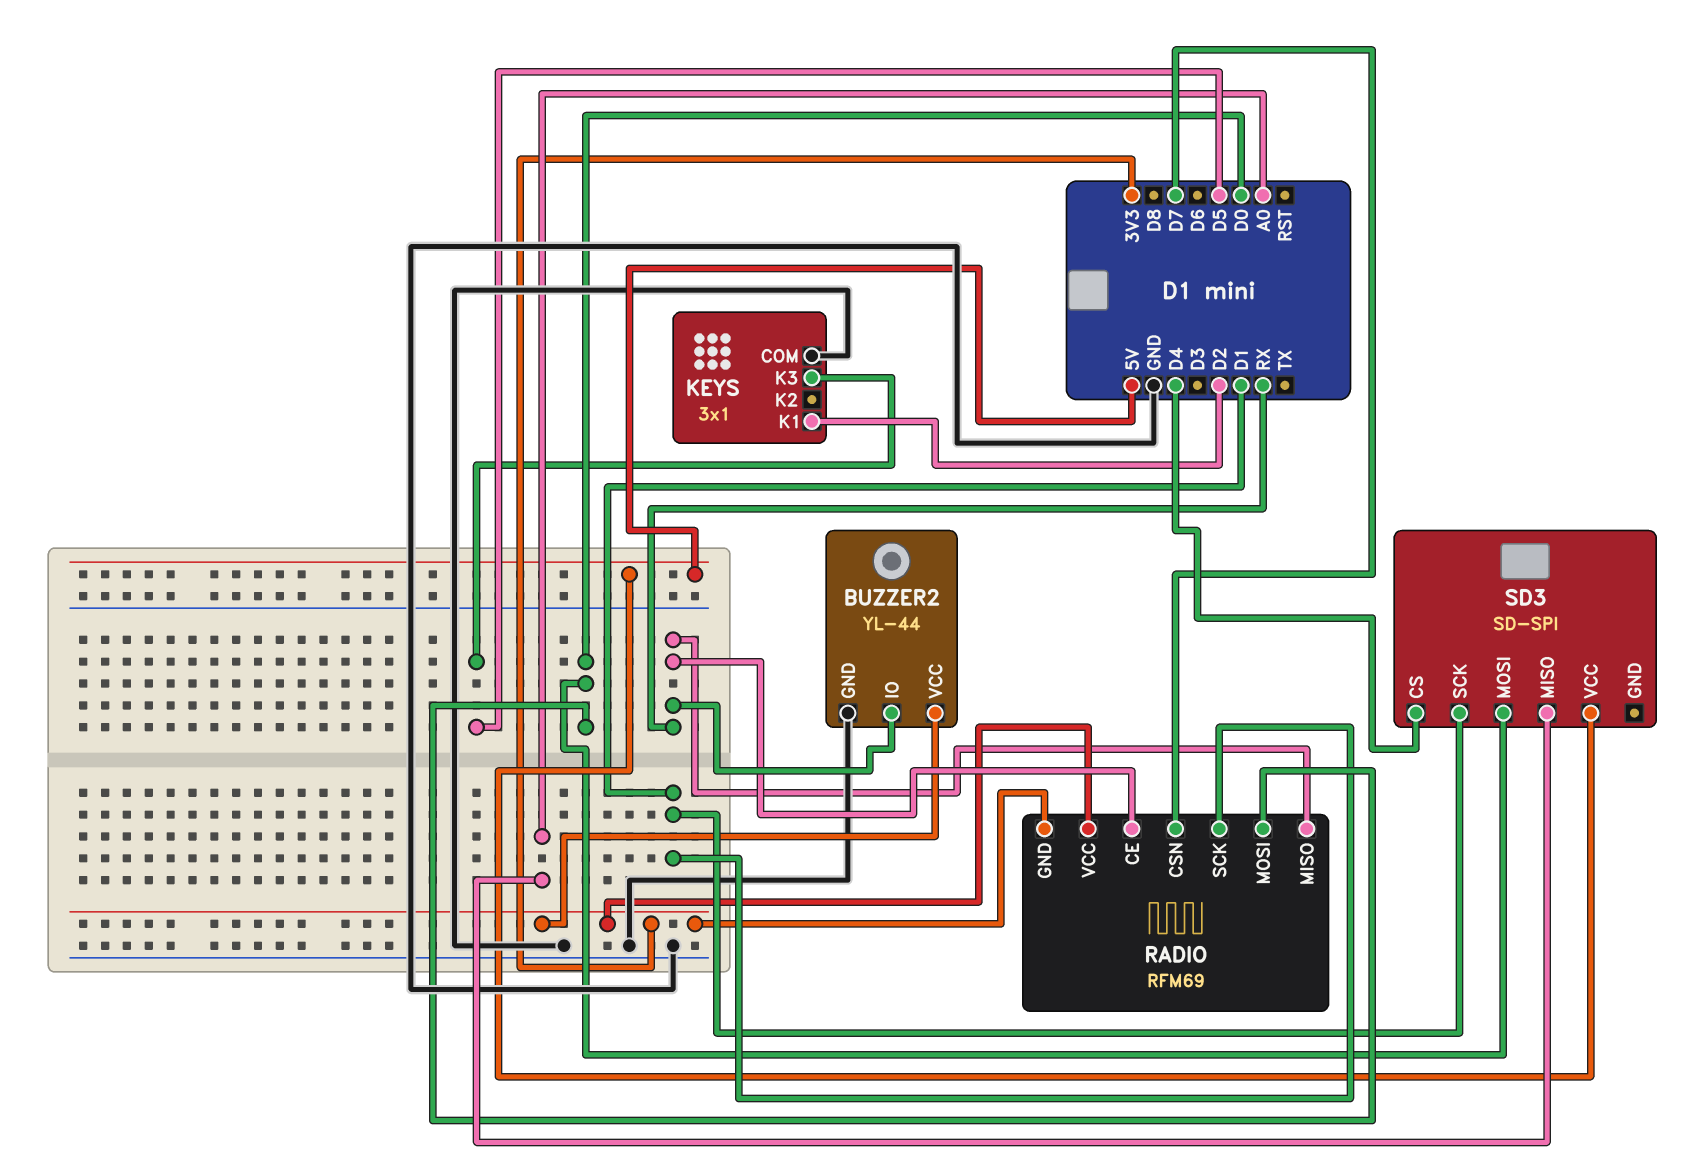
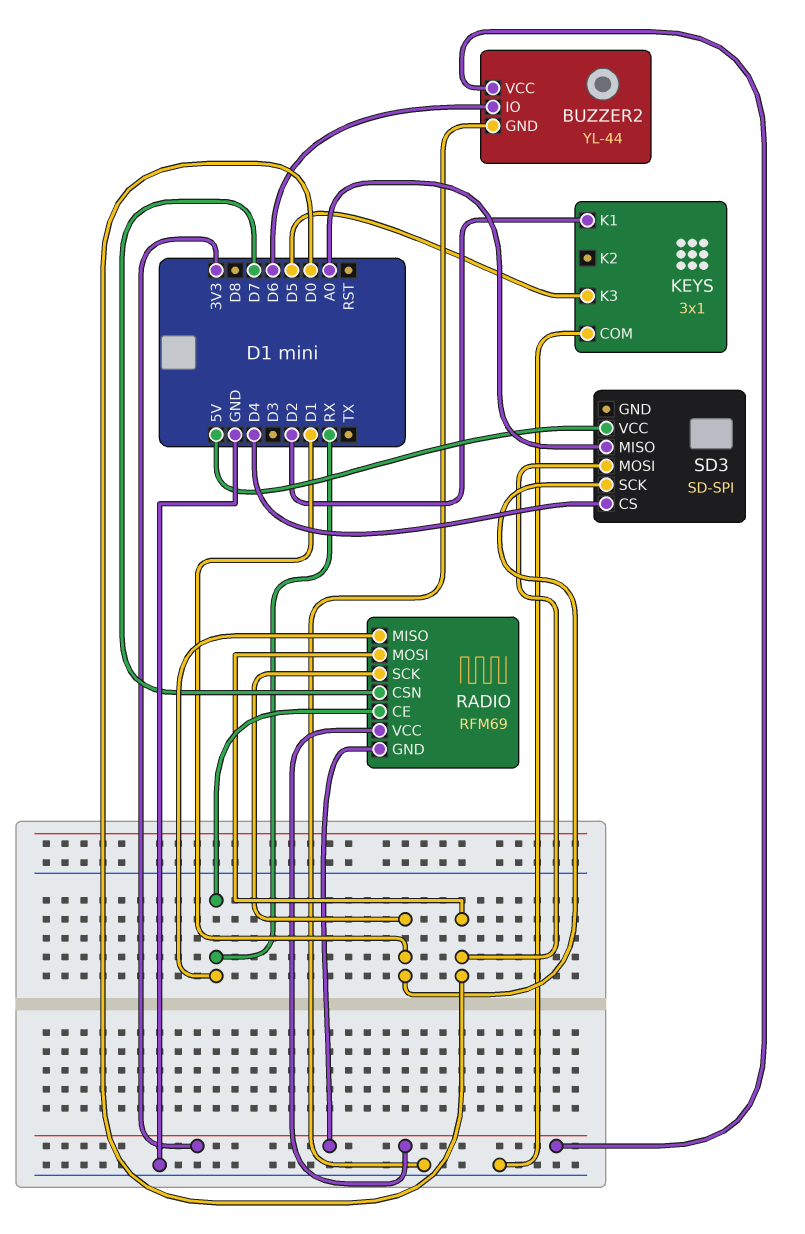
BUZZER2 pin IO: RX -> D6

